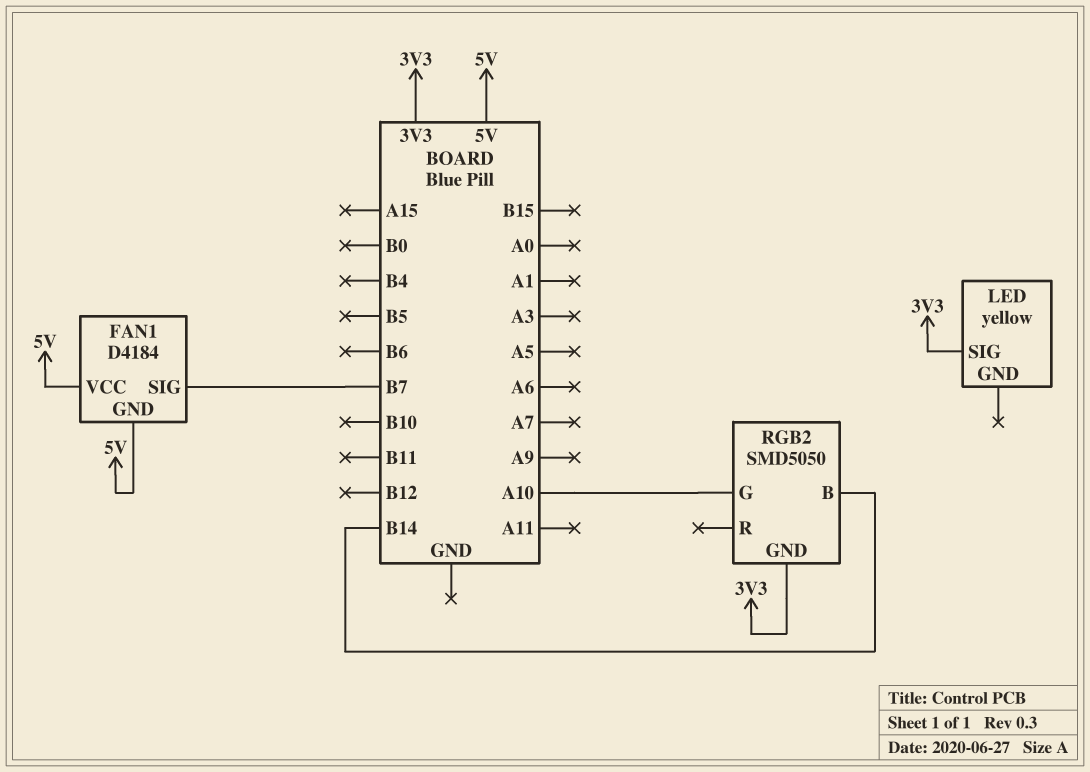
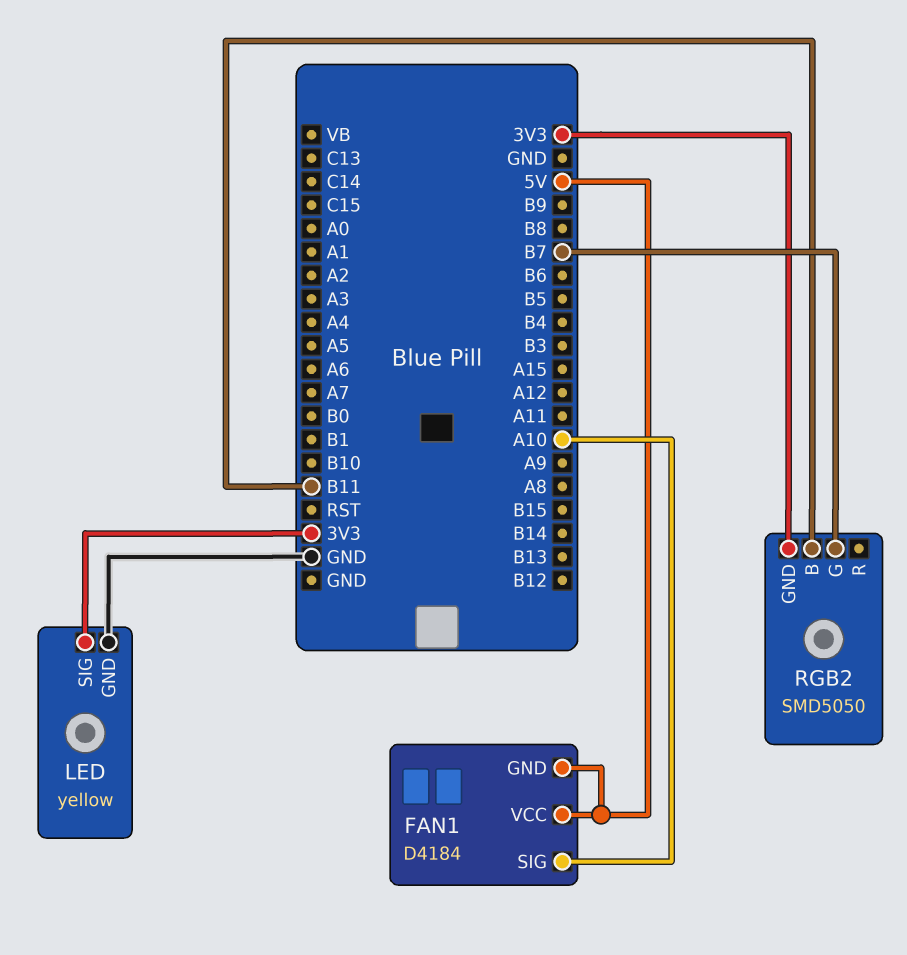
FAN1 pin SIG: B7 -> A10
LED pin GND: none -> GND
RGB2 pin B: B14 -> B11
RGB2 pin G: A10 -> B7

